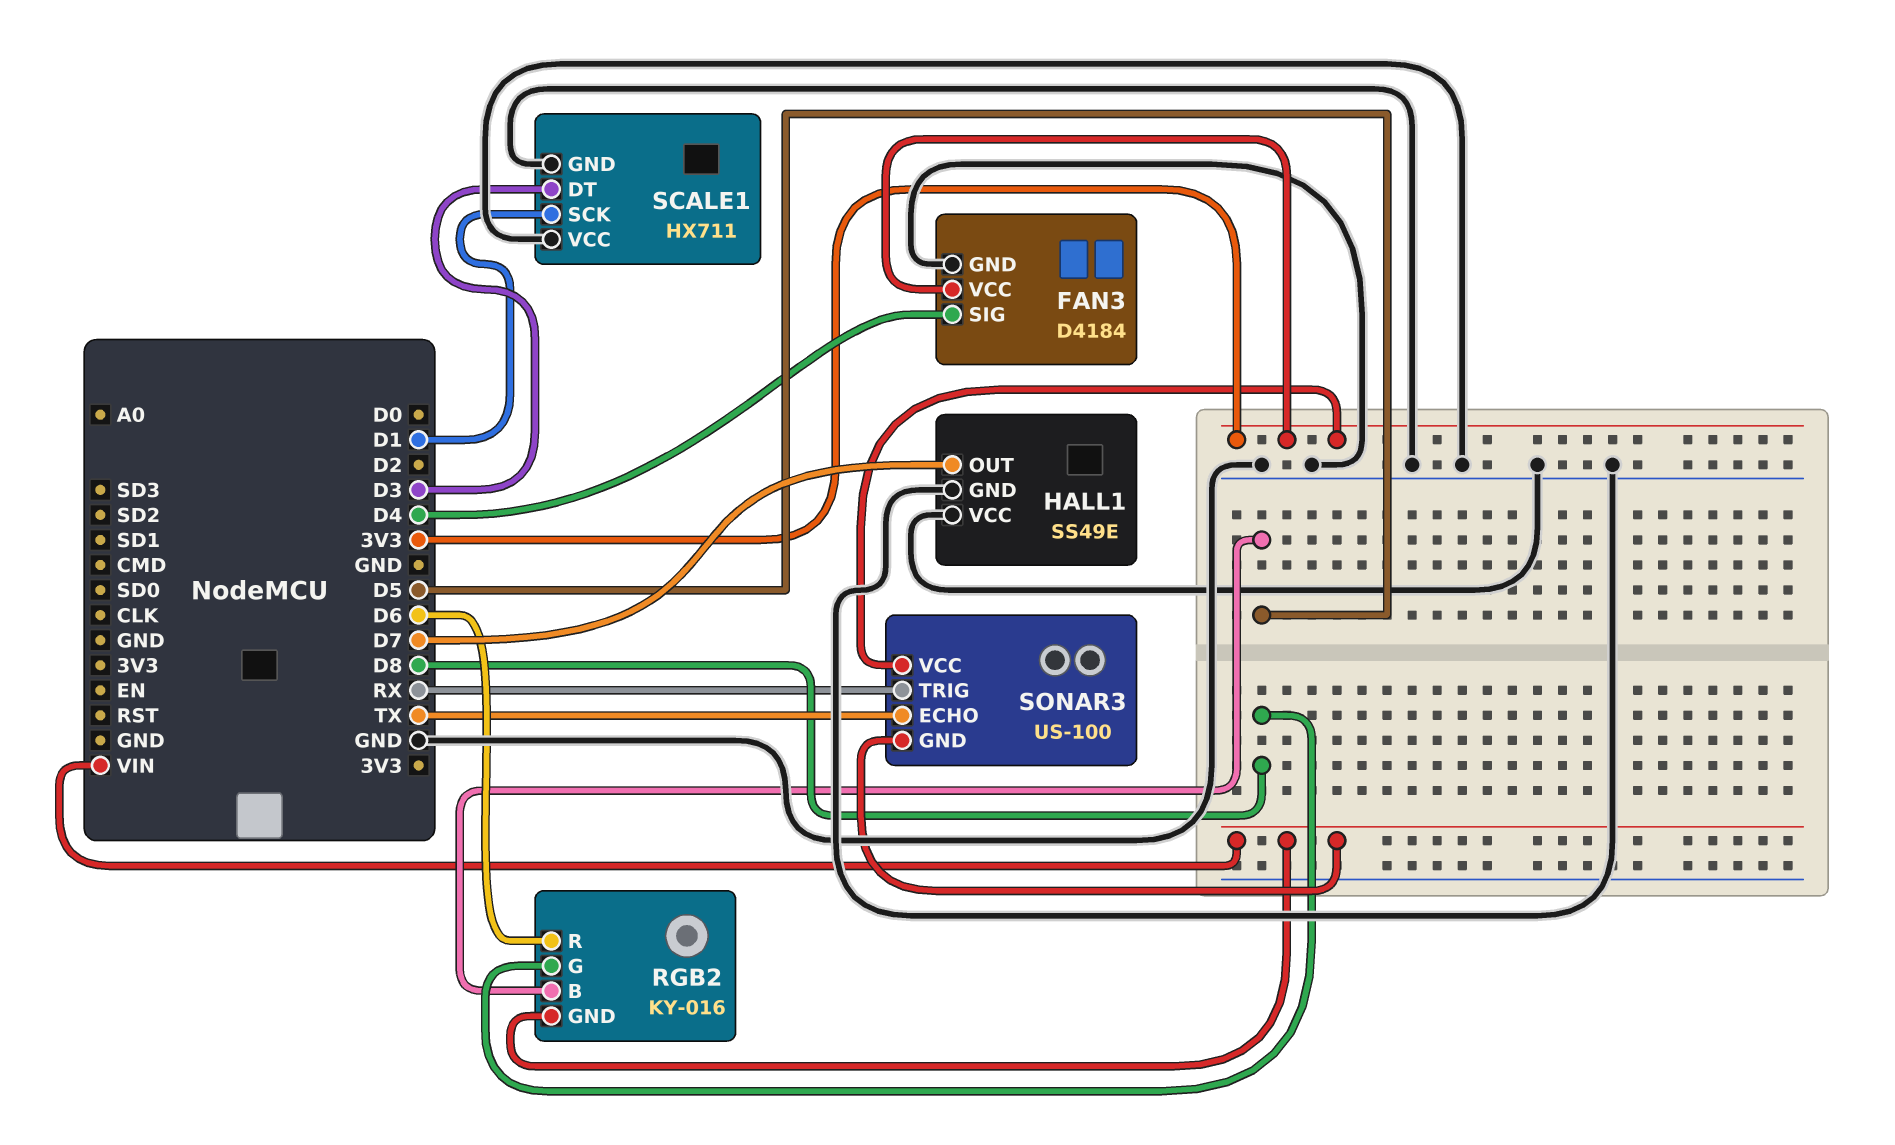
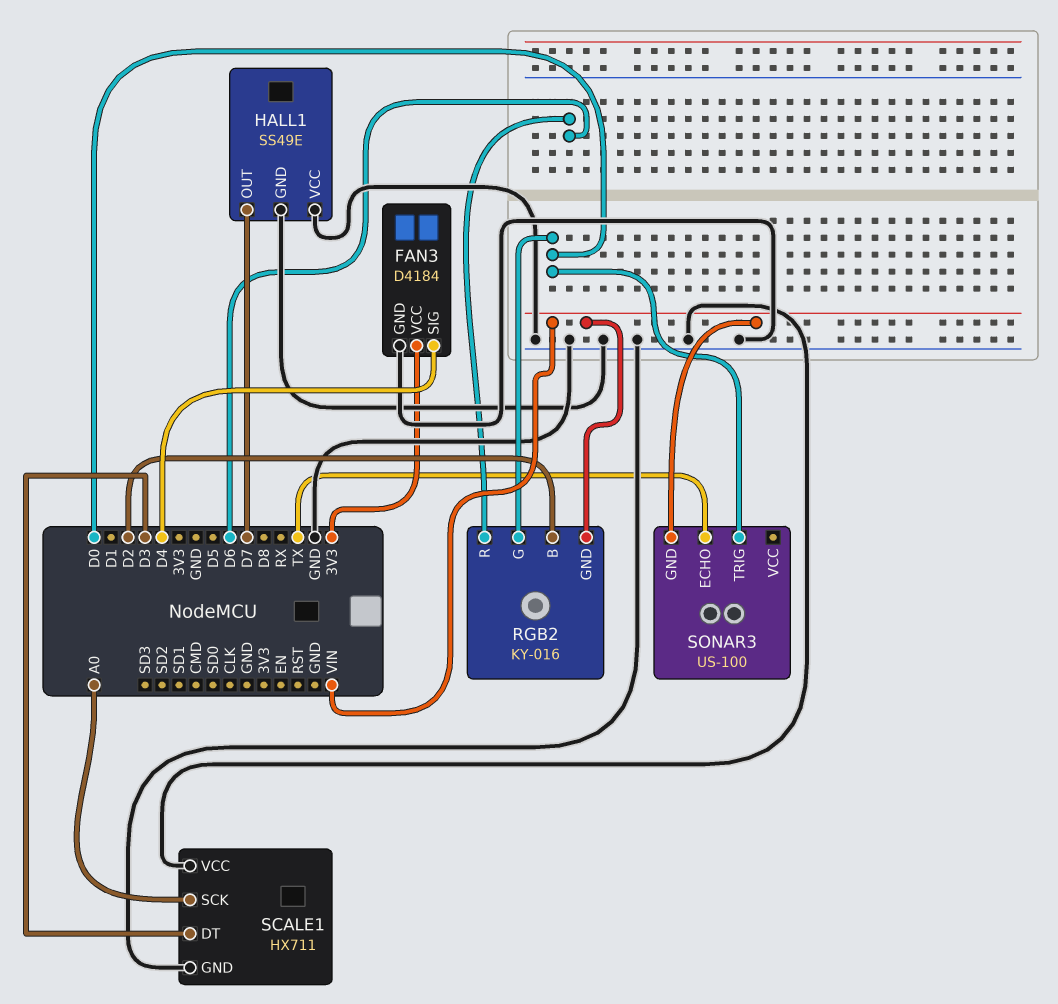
RGB2 pin B: D5 -> D2
RGB2 pin G: D8 -> D0
SCALE1 pin SCK: D1 -> A0
SONAR3 pin TRIG: RX -> D0
SONAR3 pin VCC: 3V3 -> none

